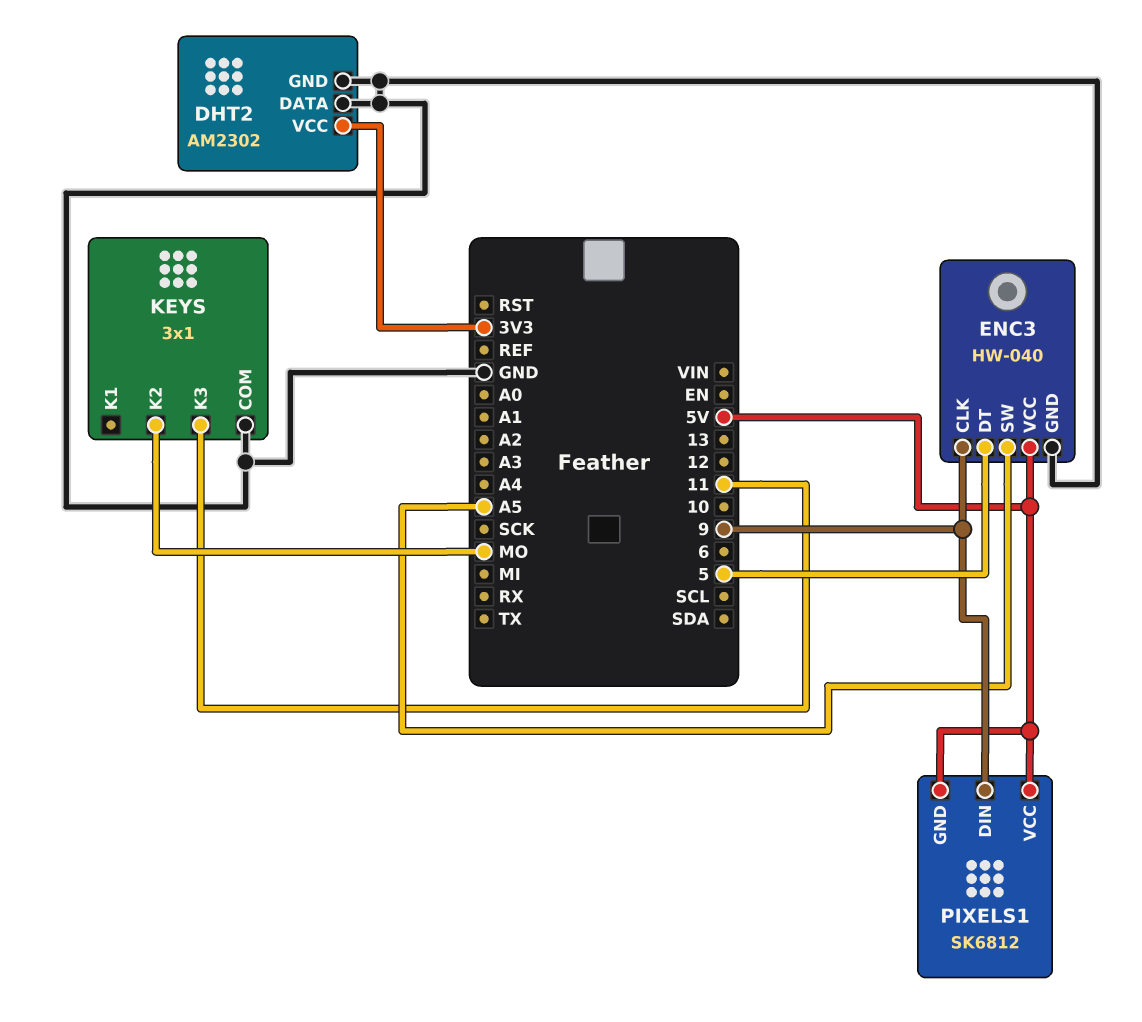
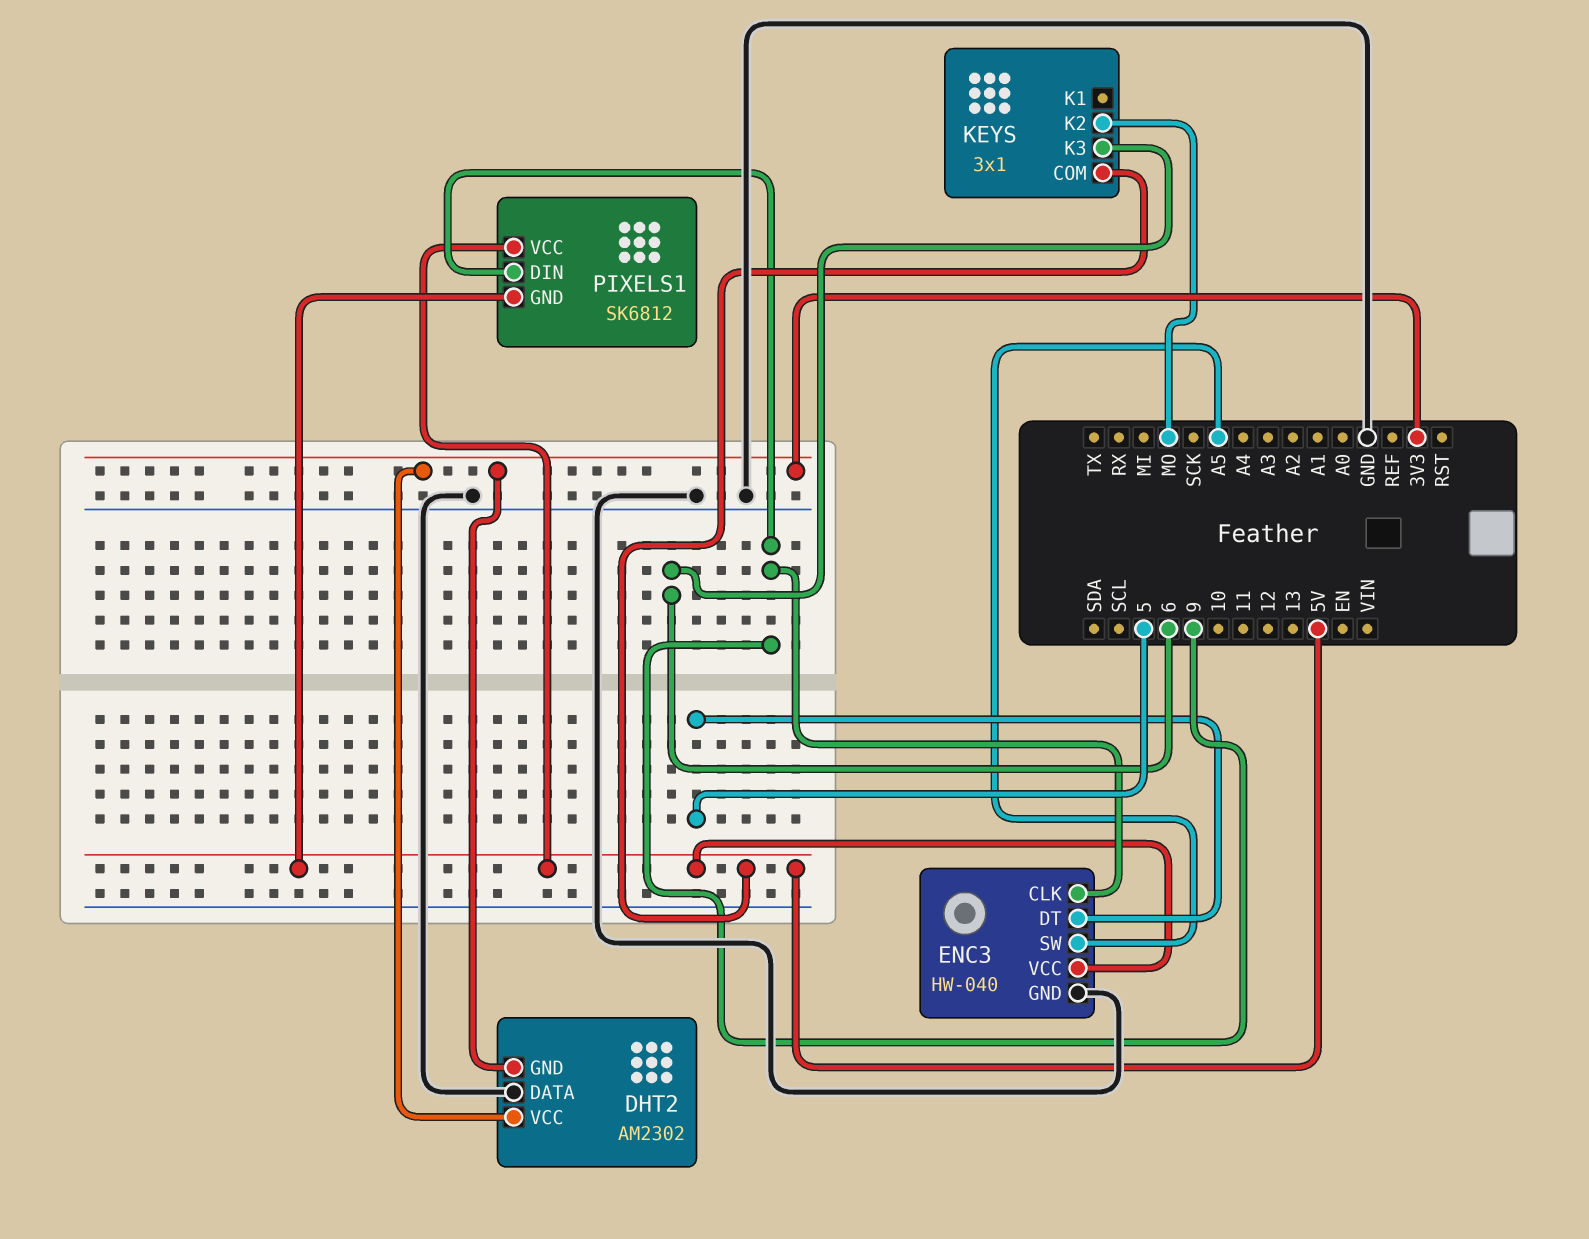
DHT2 pin GND: GND -> 3V3
KEYS pin COM: GND -> 5V
KEYS pin K3: 11 -> 6

